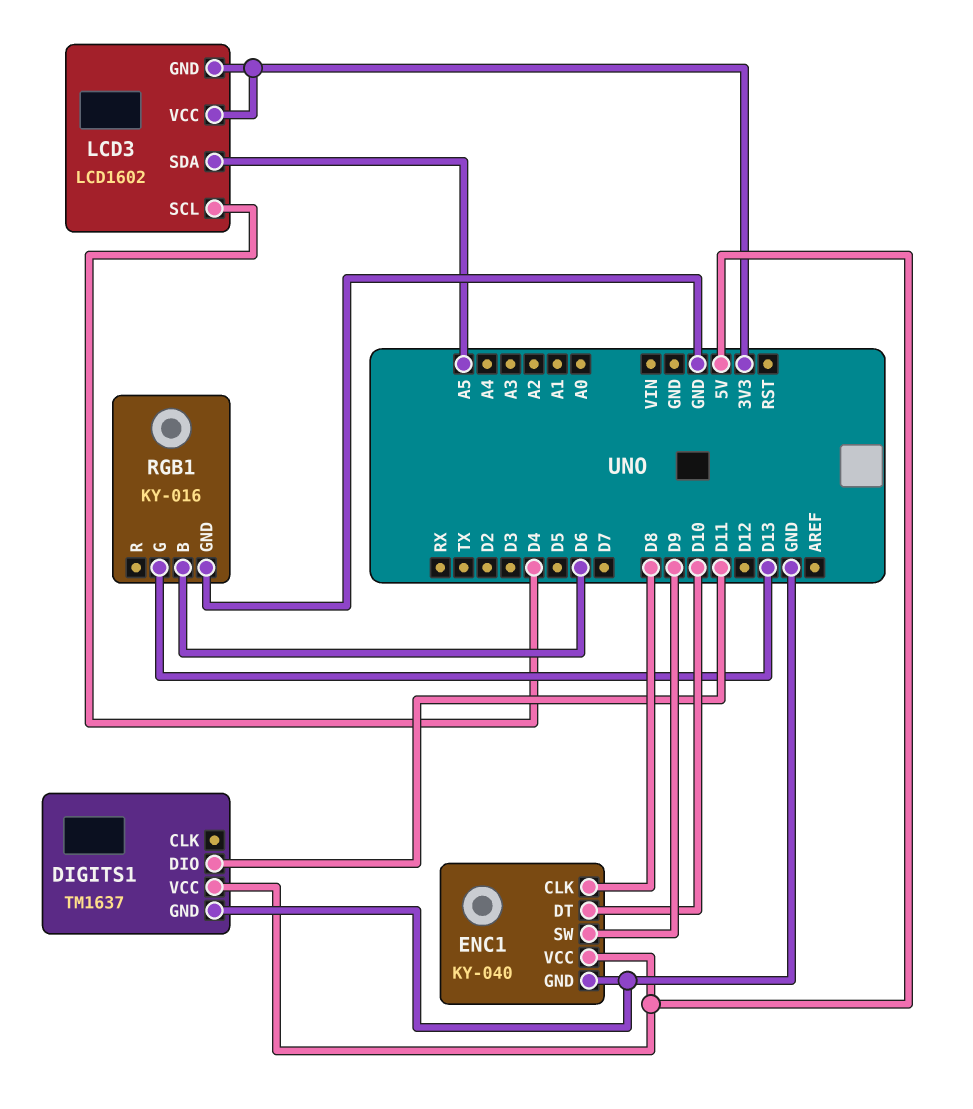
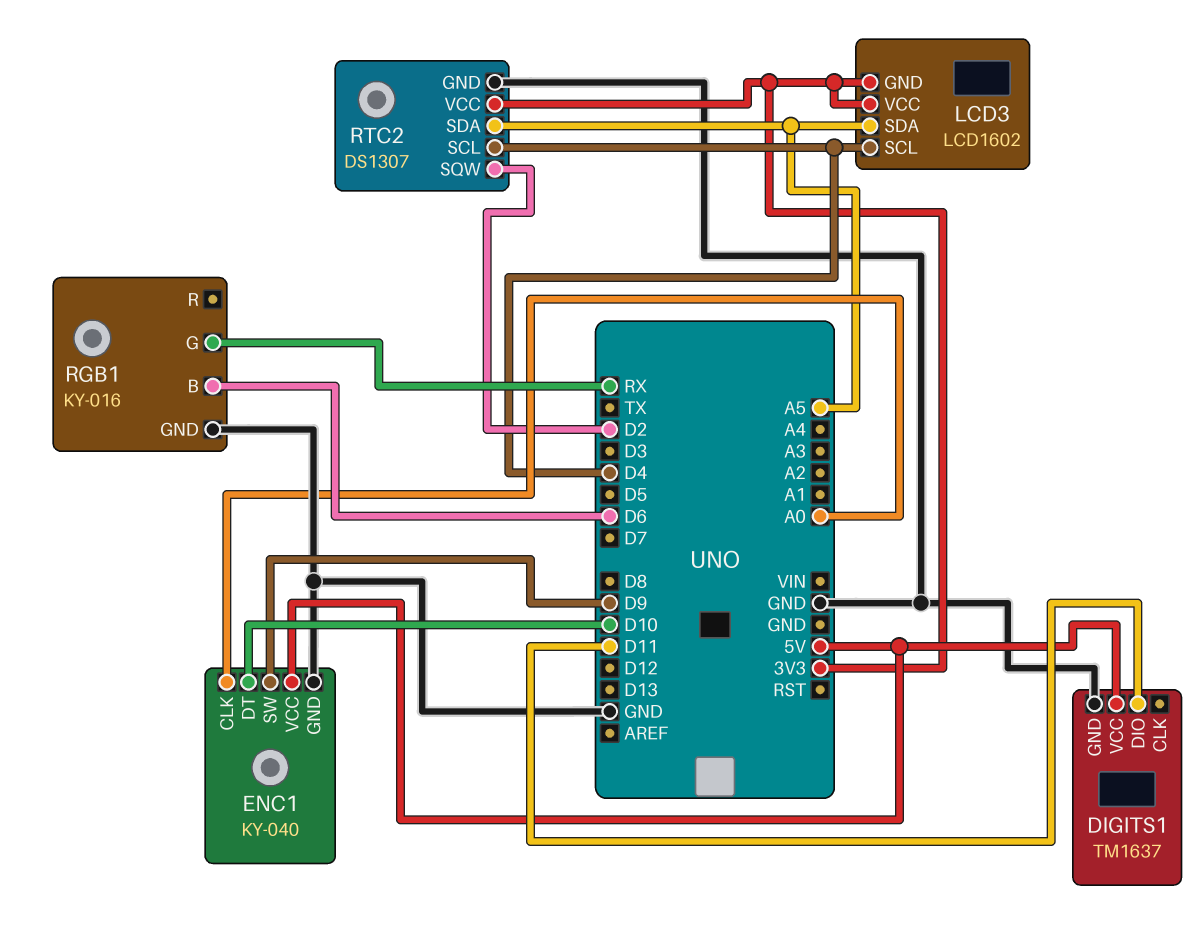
ENC1 pin CLK: D8 -> A0
RGB1 pin G: D13 -> RX
RTC2: none -> DS1307
RTC2 pin GND: none -> GND
RTC2 pin SCL: none -> D4
RTC2 pin SDA: none -> A5
RTC2 pin SQW: none -> D2
RTC2 pin VCC: none -> 3V3

